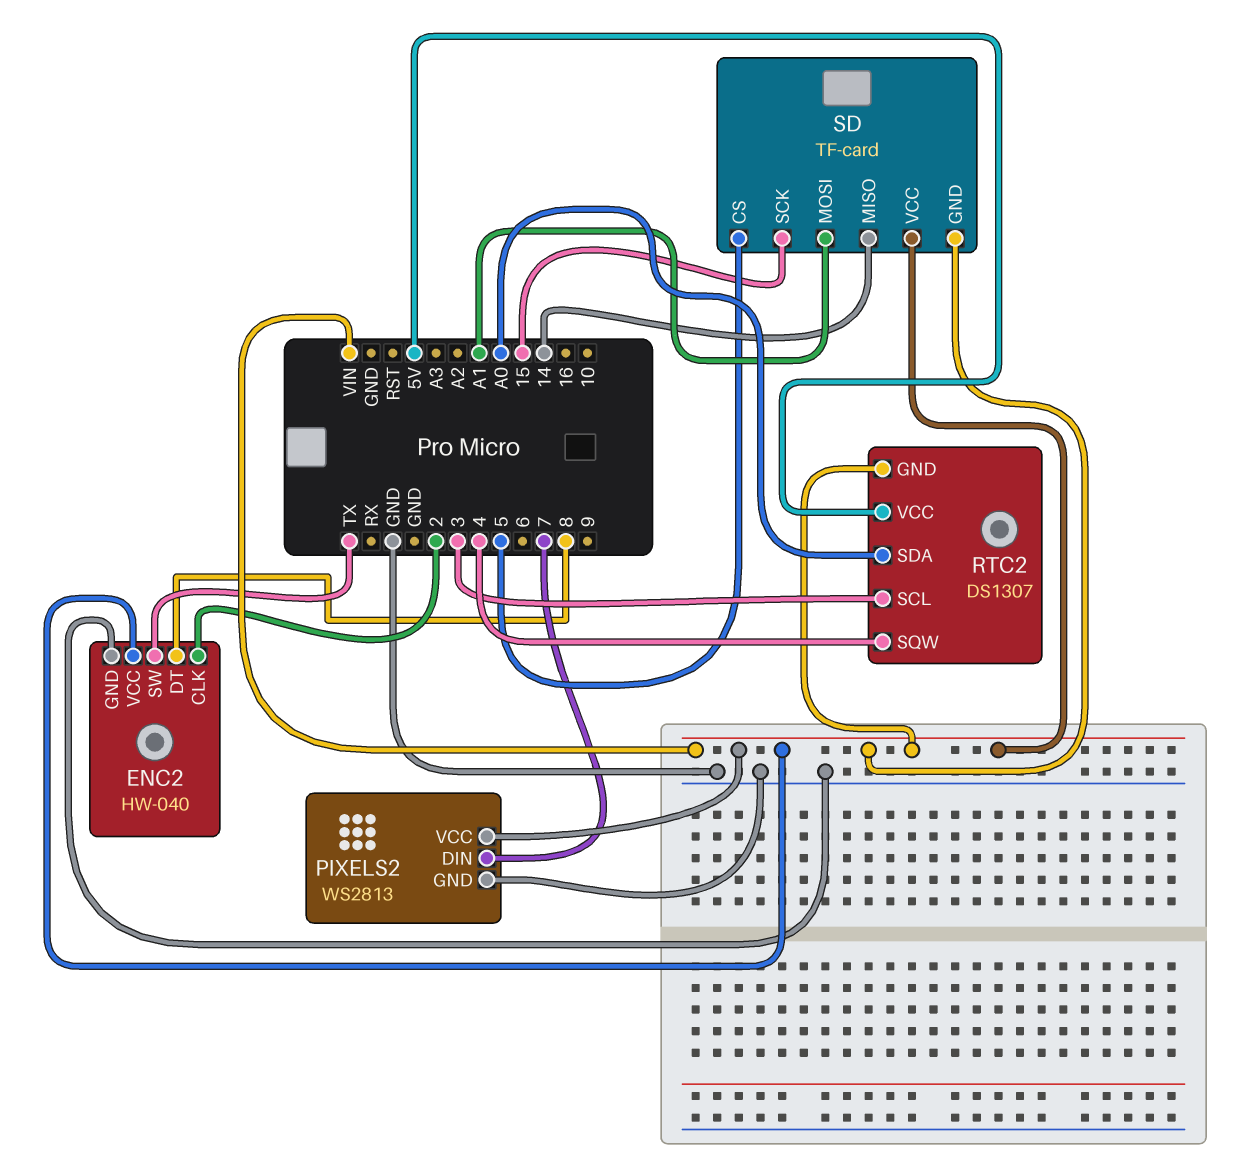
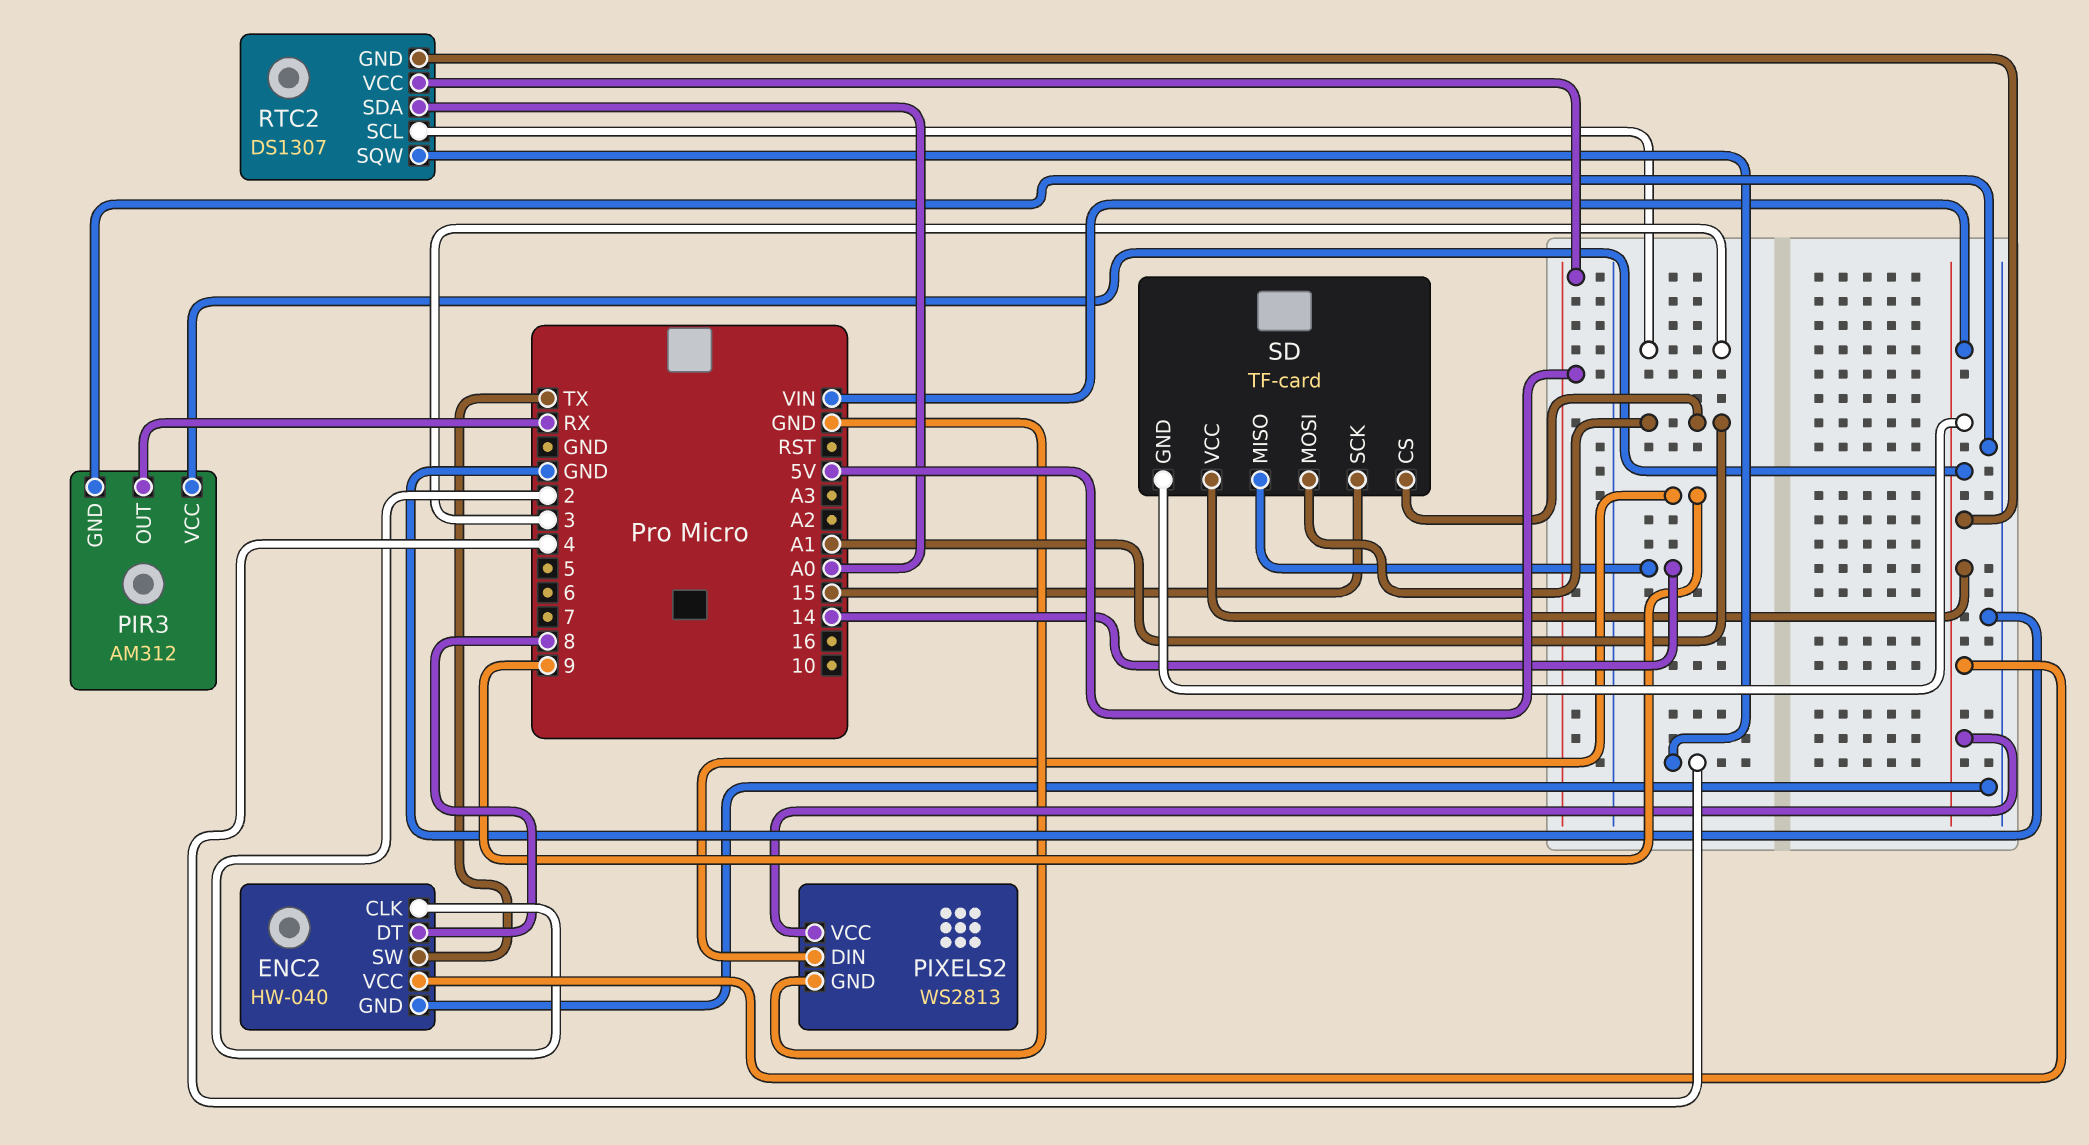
PIR3: none -> AM312
PIR3 pin GND: none -> GND
PIR3 pin OUT: none -> RX
PIR3 pin VCC: none -> VIN
PIXELS2 pin DIN: 7 -> 9
SD pin CS: 5 -> A1

